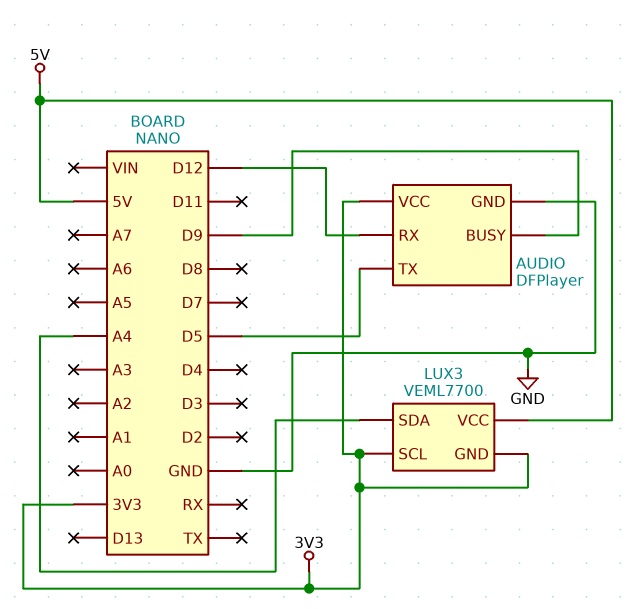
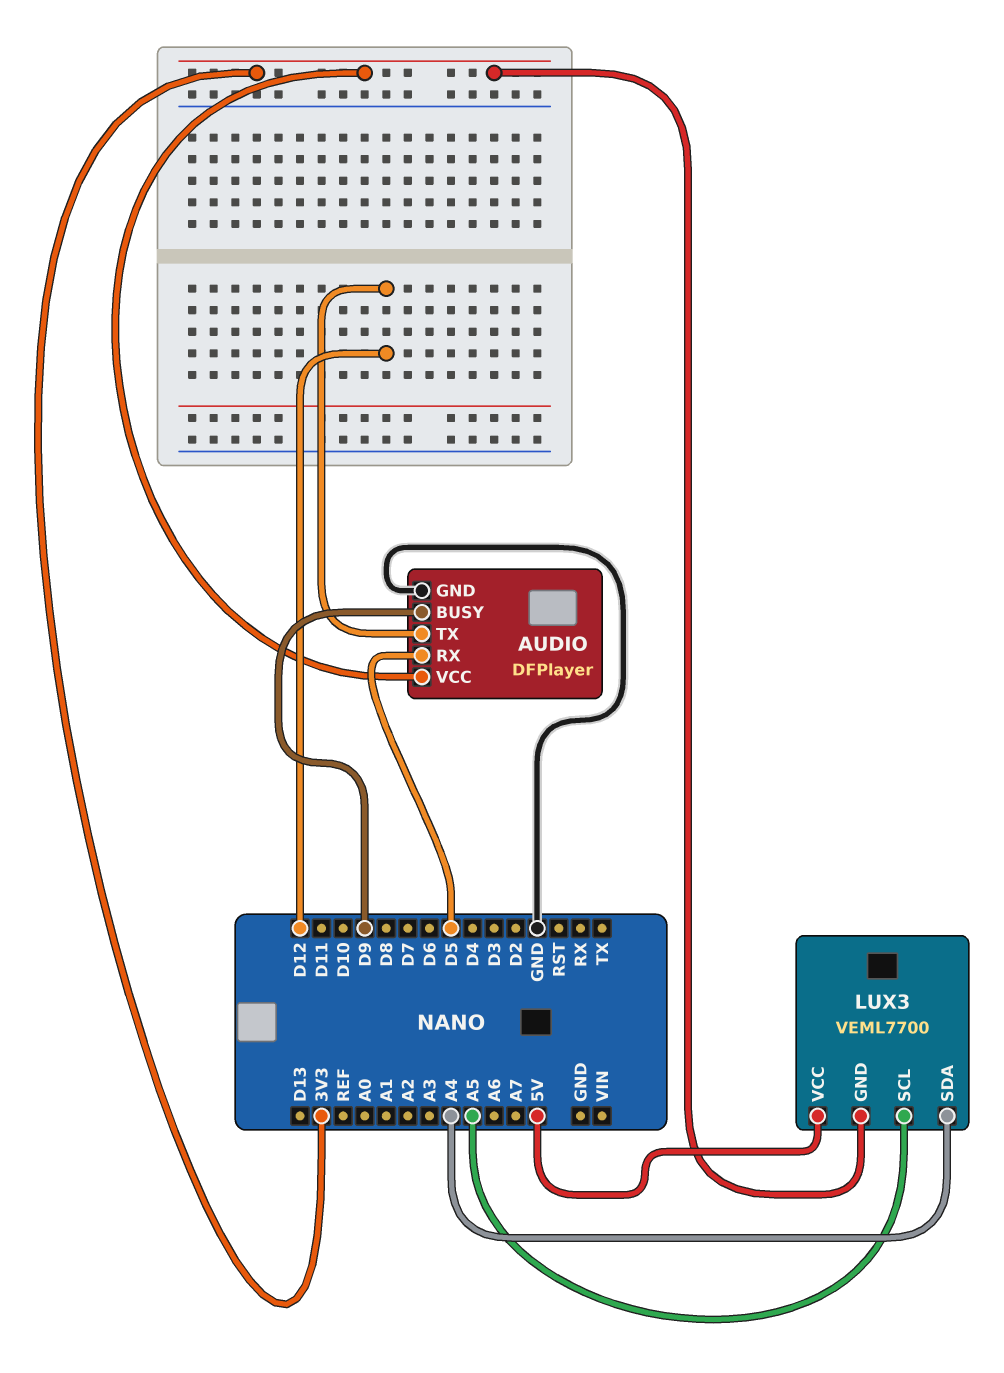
AUDIO pin RX: D12 -> D5
AUDIO pin TX: D5 -> D12
LUX3 pin SCL: 3V3 -> A5

